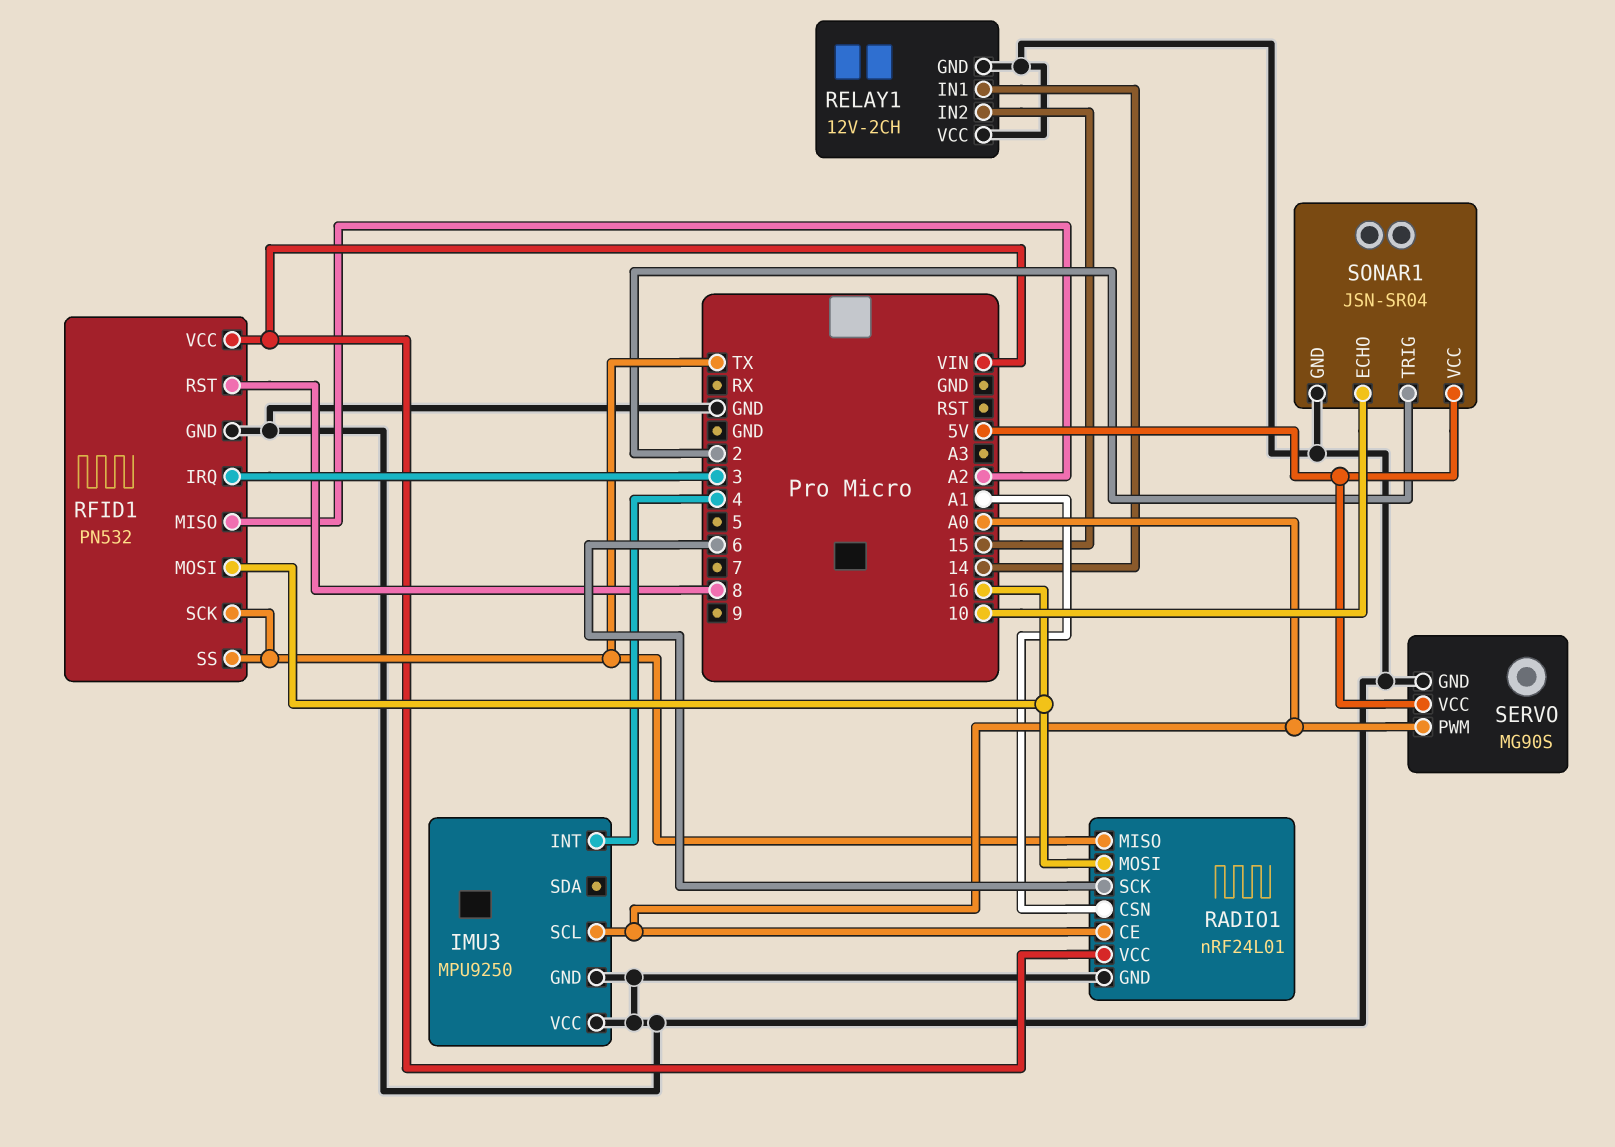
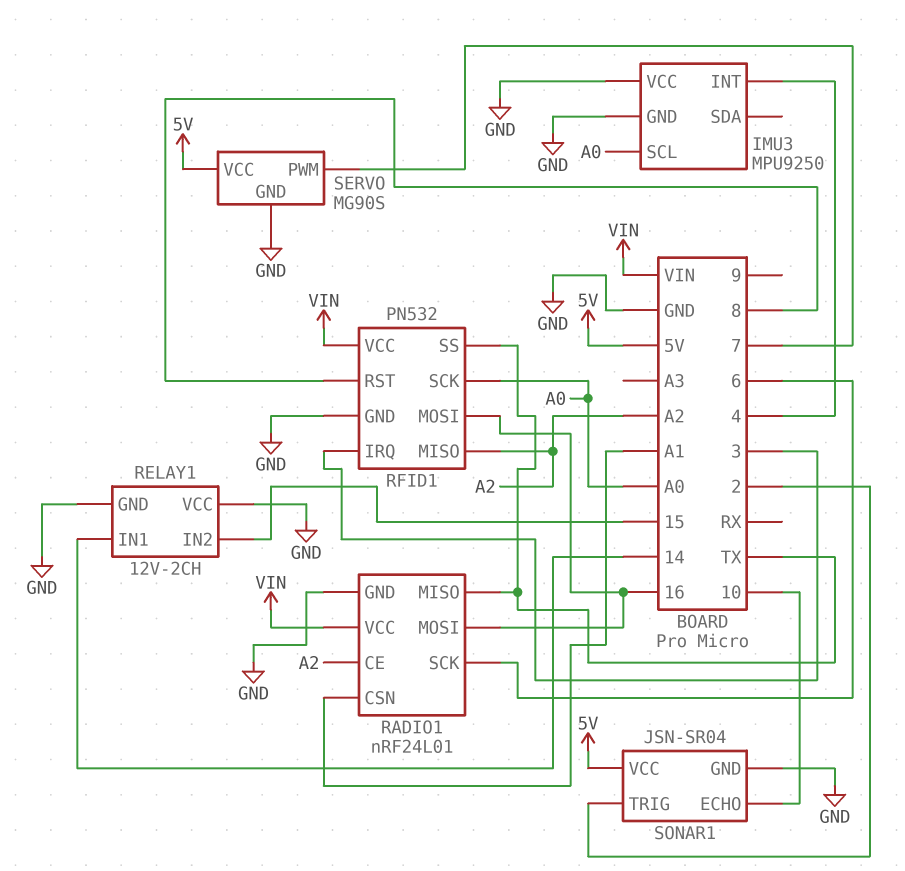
RADIO1 pin CE: A0 -> A2
RFID1 pin SCK: TX -> A0
SERVO pin PWM: A0 -> 7

